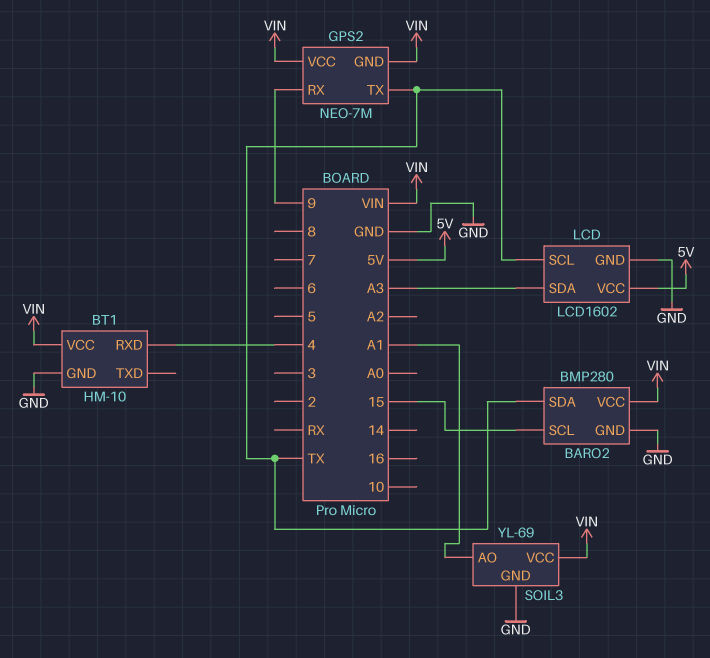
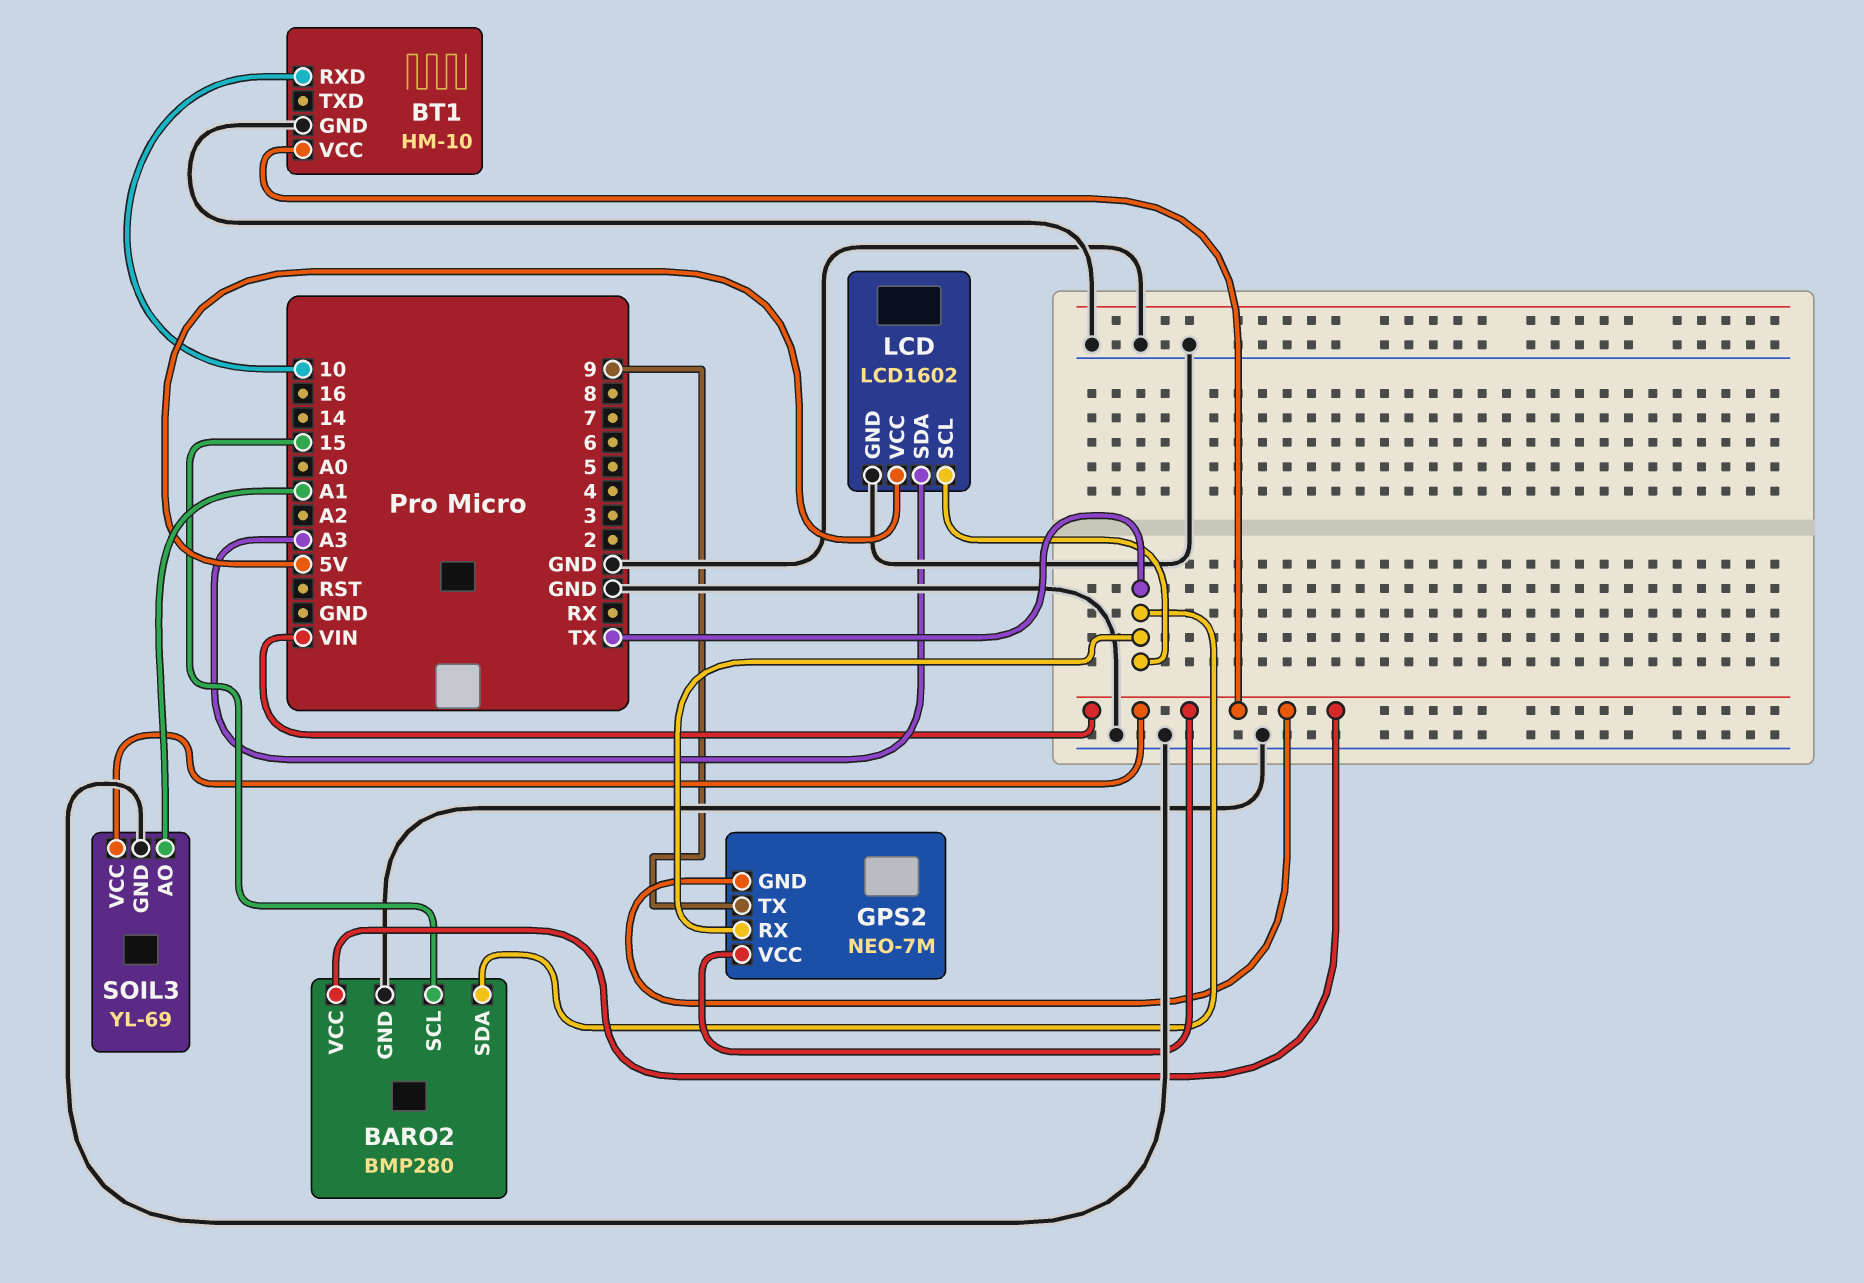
BT1 pin RXD: 4 -> 10
GPS2 pin RX: 9 -> TX
GPS2 pin TX: TX -> 9

